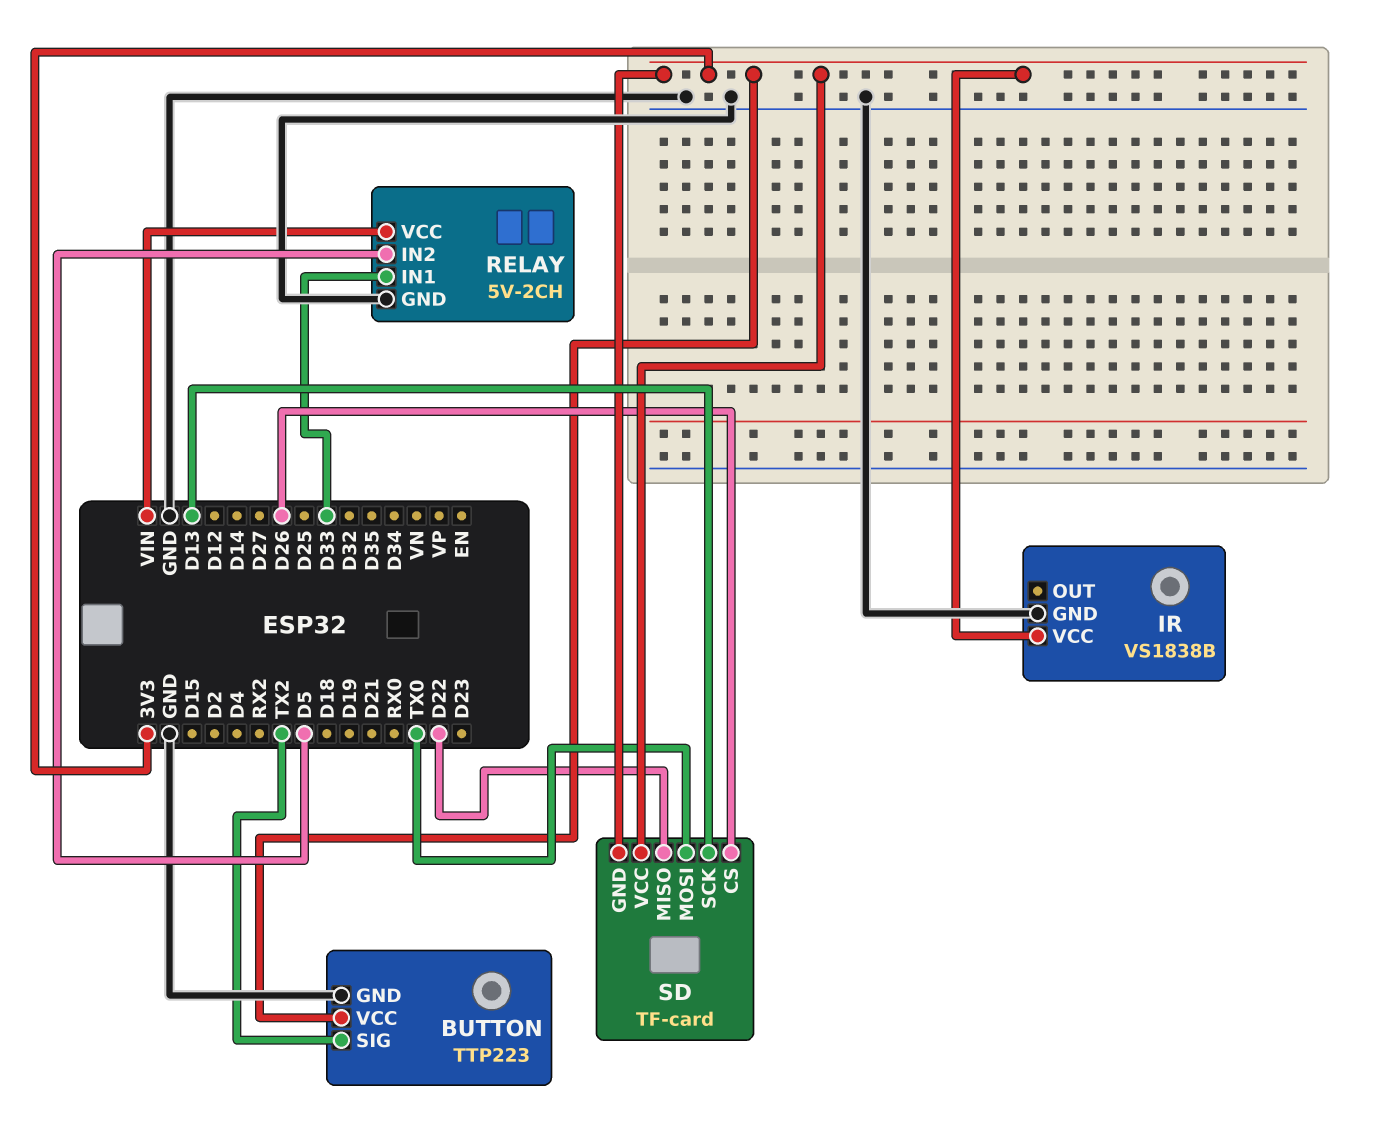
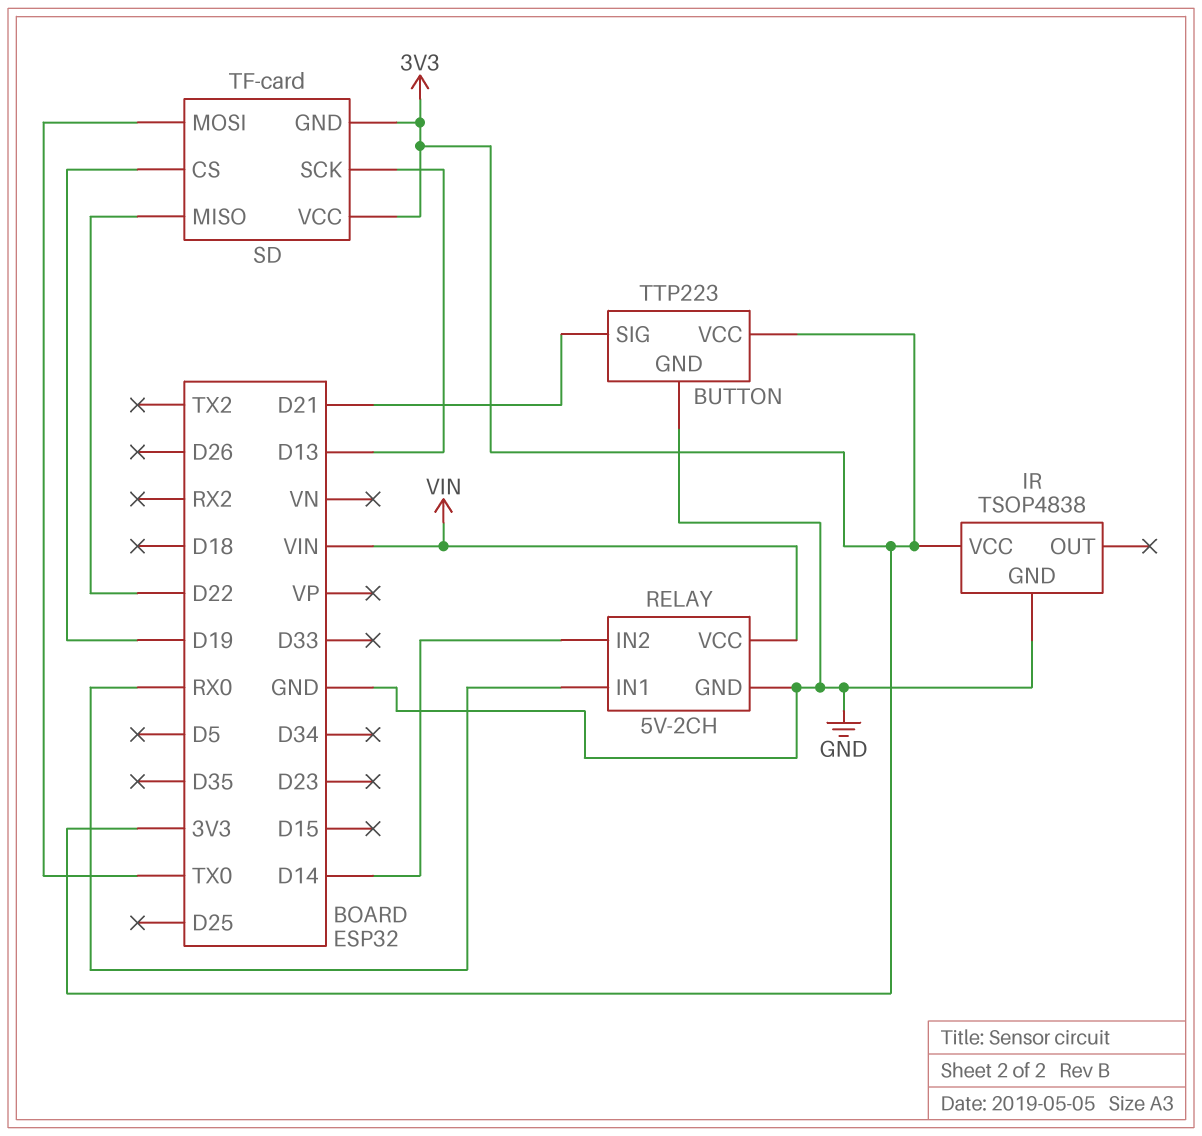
BUTTON pin SIG: TX2 -> D21
IR: VS1838B -> TSOP4838
RELAY pin IN1: D33 -> RX0
RELAY pin IN2: D5 -> D14
SD pin CS: D26 -> D19

